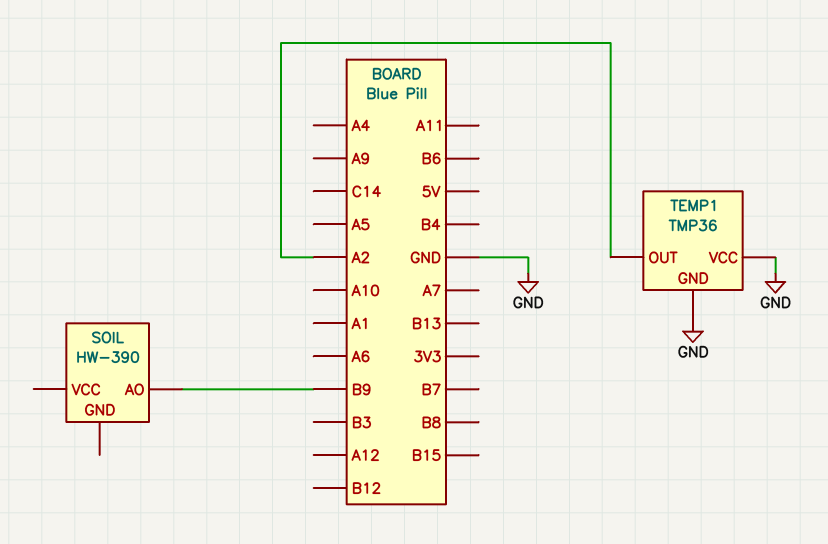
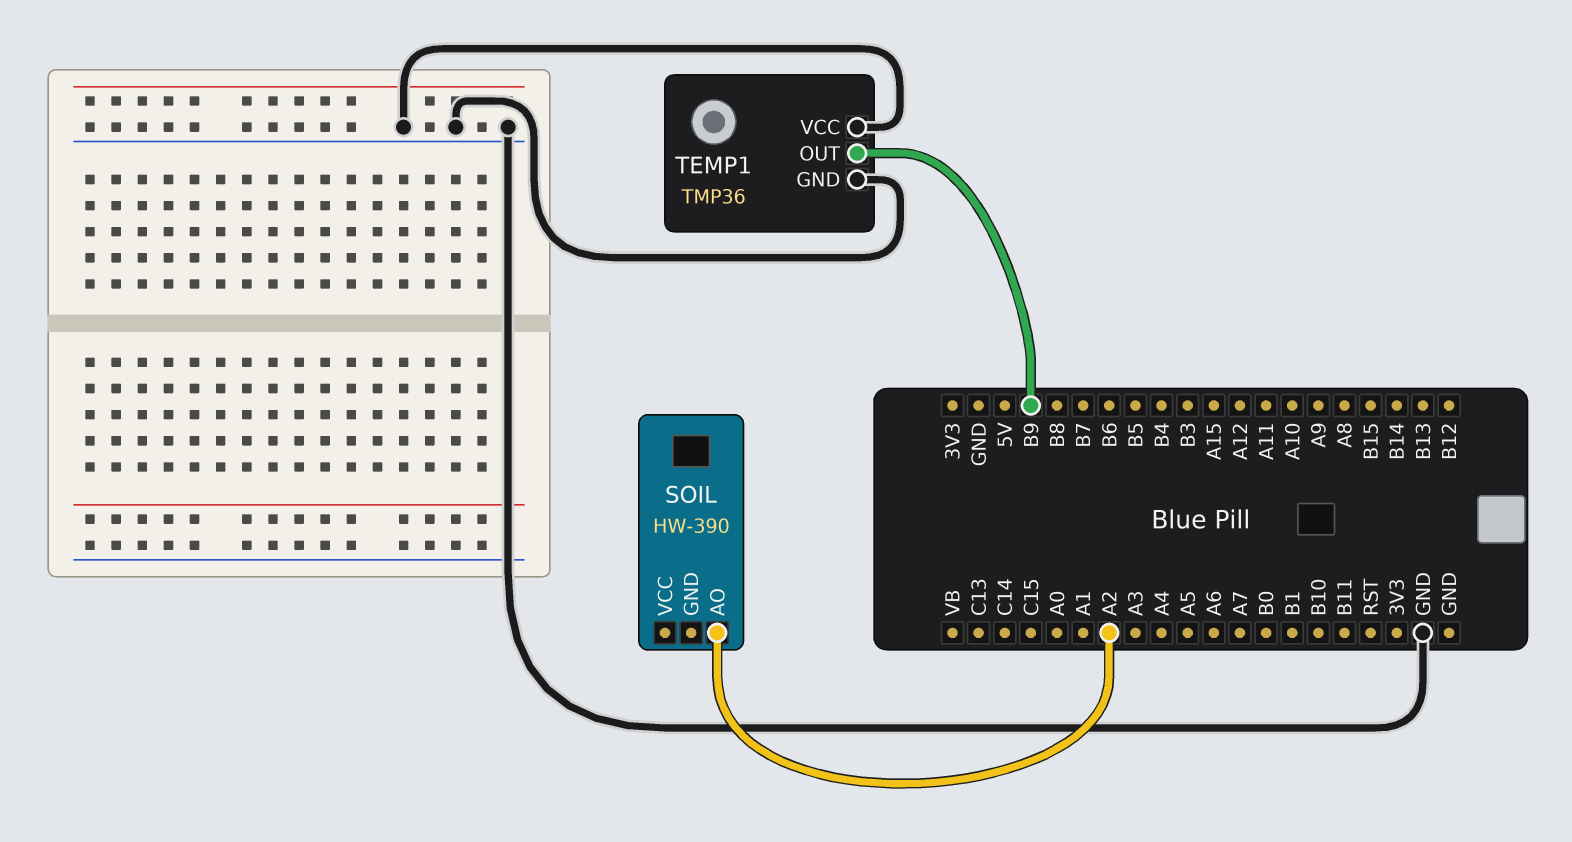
SOIL pin AO: B9 -> A2
TEMP1 pin OUT: A2 -> B9

